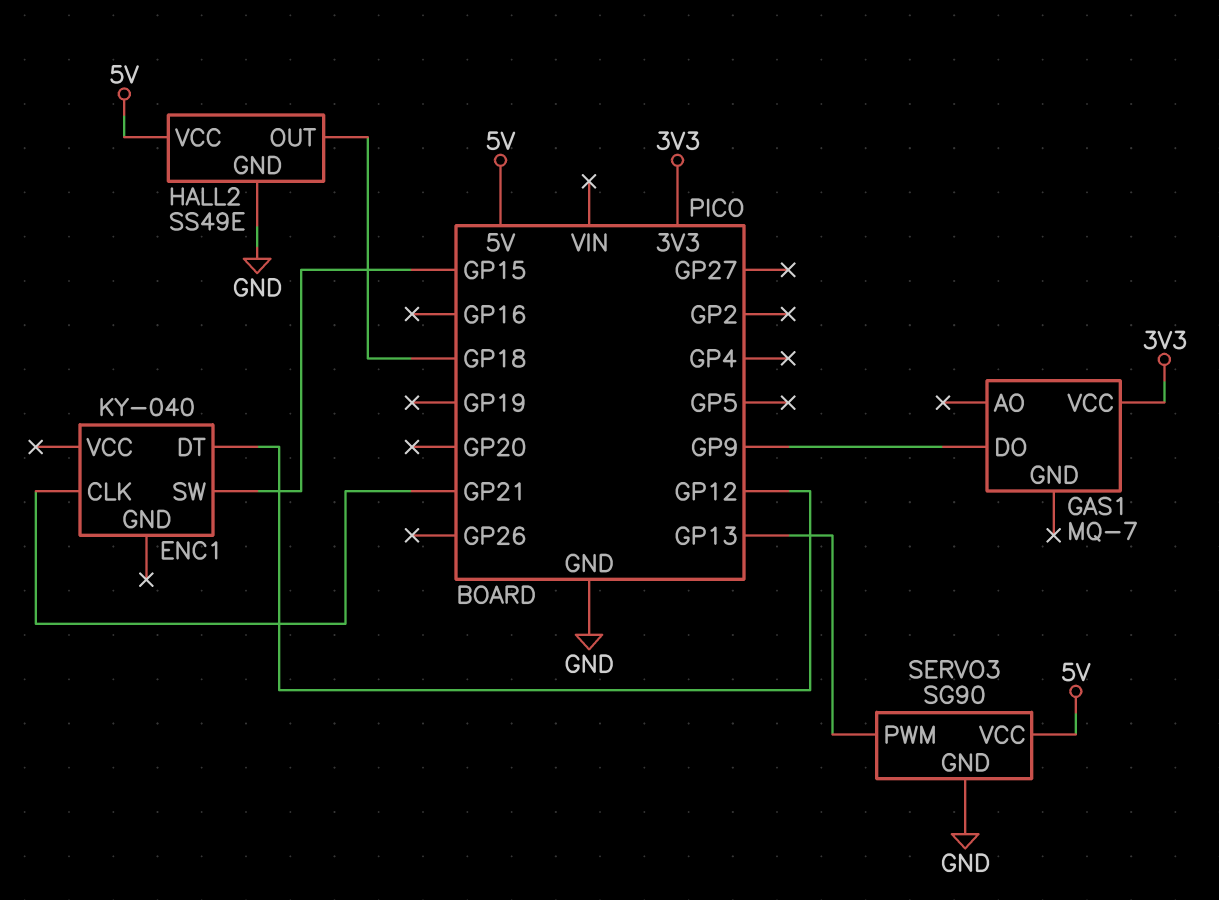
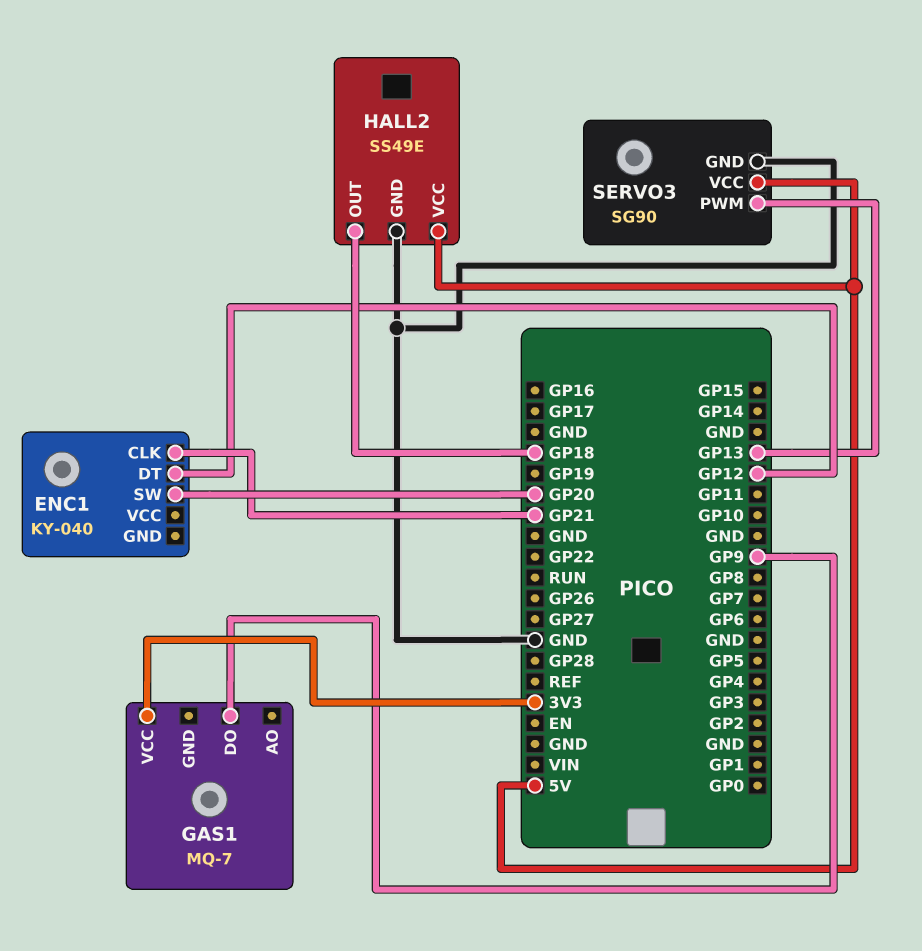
ENC1 pin SW: GP15 -> GP20

